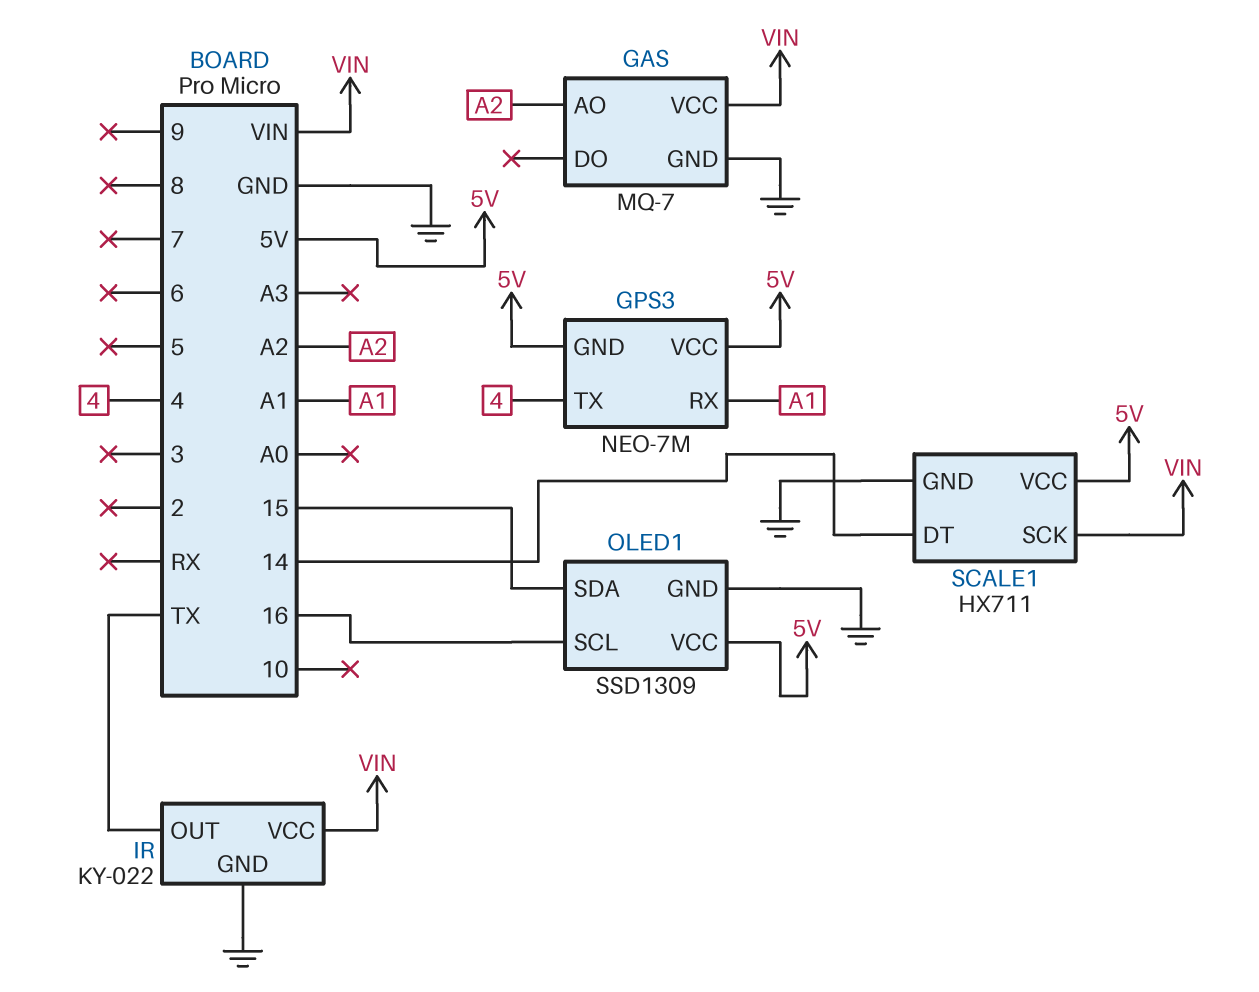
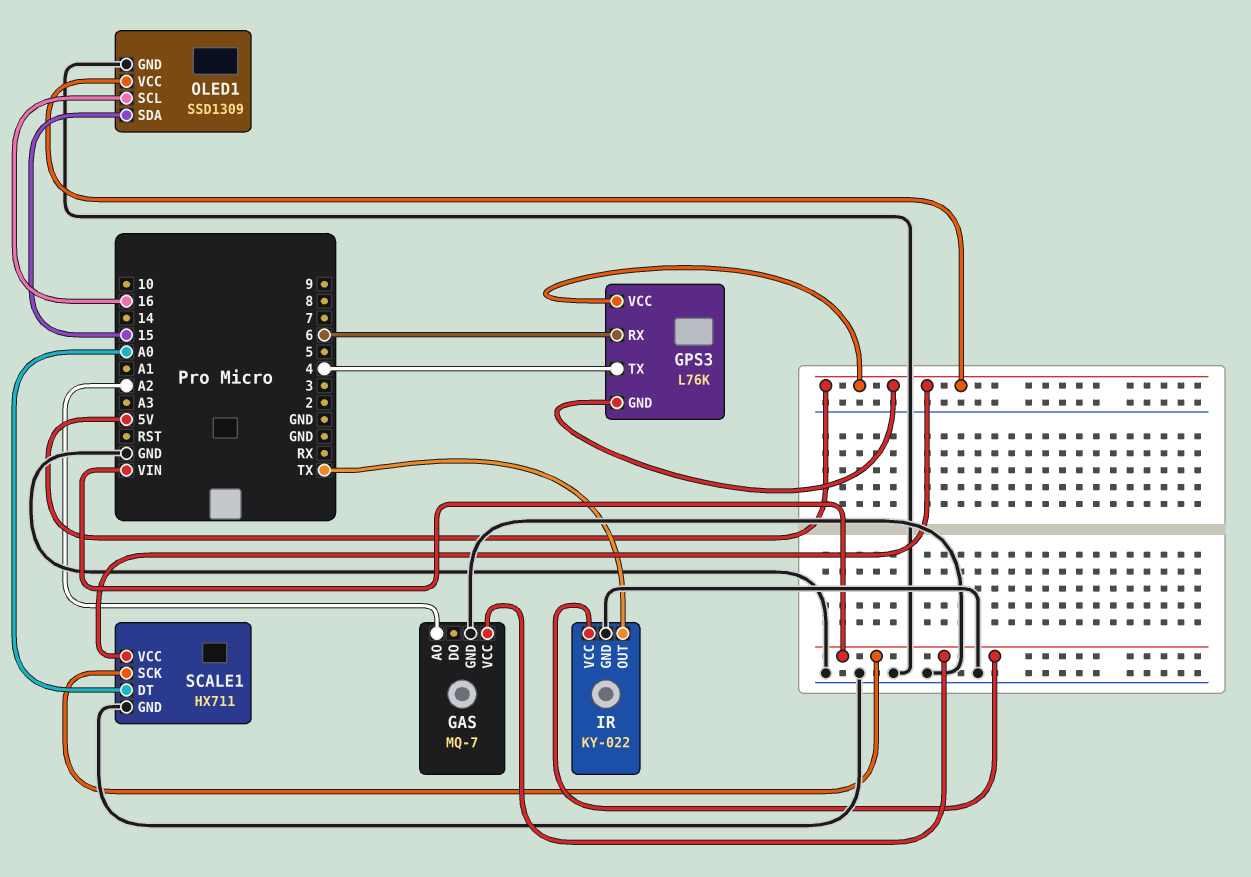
GPS3: NEO-7M -> L76K
GPS3 pin RX: A1 -> 6
SCALE1 pin DT: 14 -> A0

